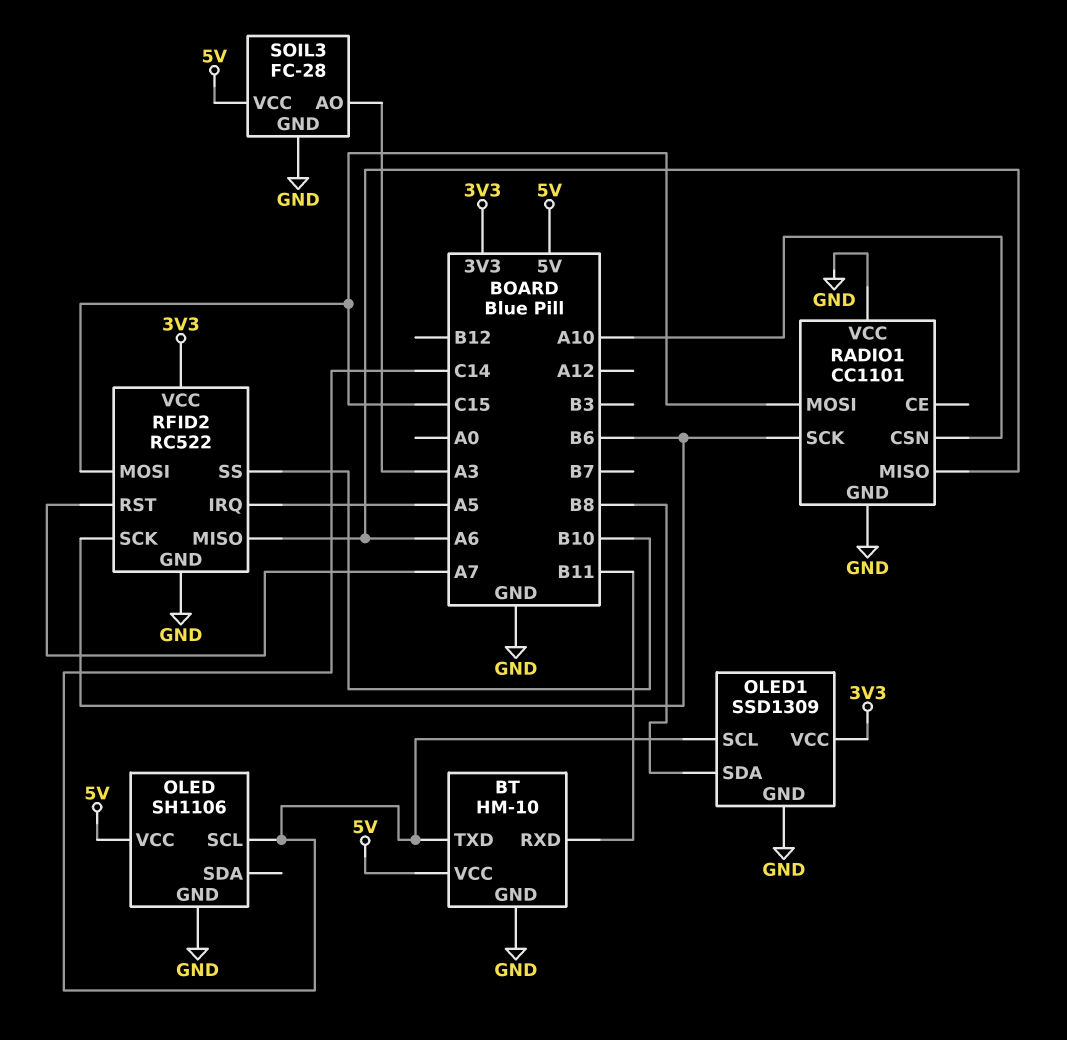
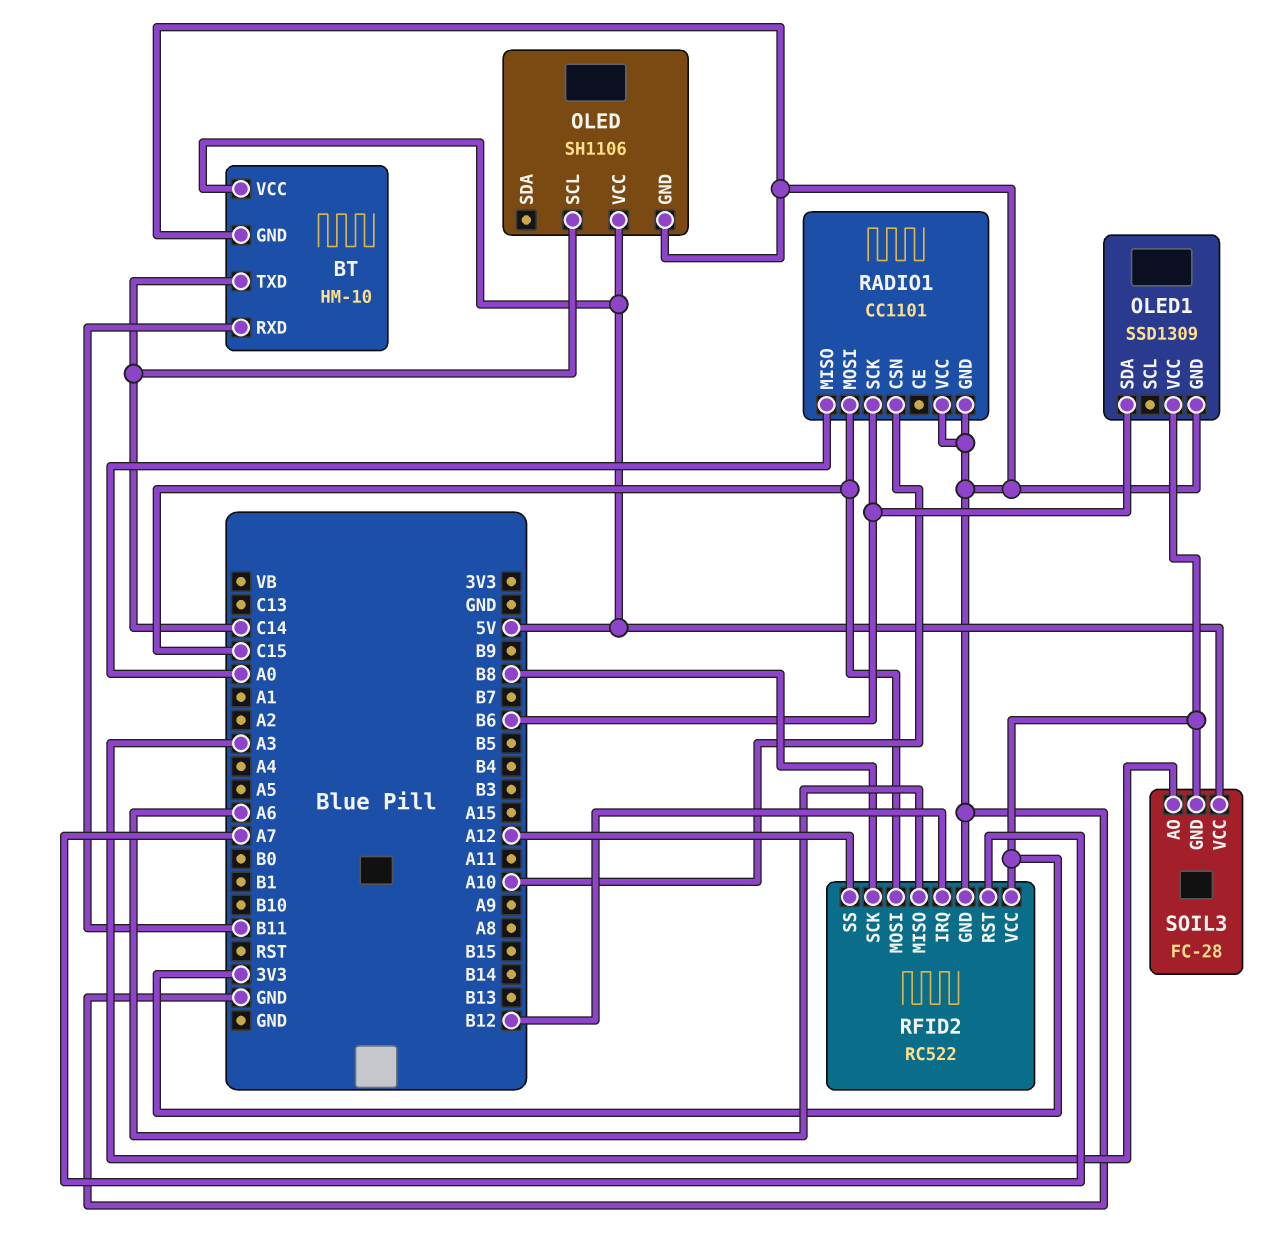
OLED1 pin SCL: C14 -> none
OLED1 pin SDA: B8 -> B6
RADIO1 pin MISO: A6 -> A0
RFID2 pin IRQ: A5 -> B12
RFID2 pin SCK: B6 -> B8
RFID2 pin SS: B10 -> A12
SOIL3 pin GND: GND -> 3V3

